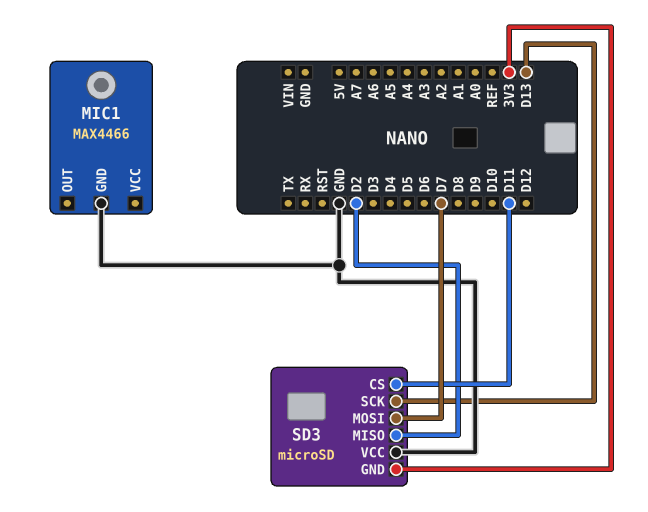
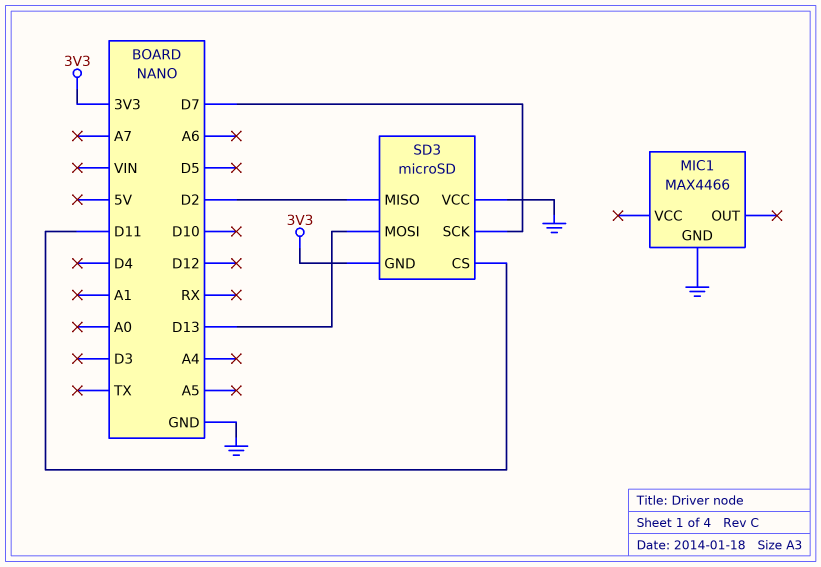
SD3 pin MOSI: D7 -> D13
SD3 pin SCK: D13 -> D7

